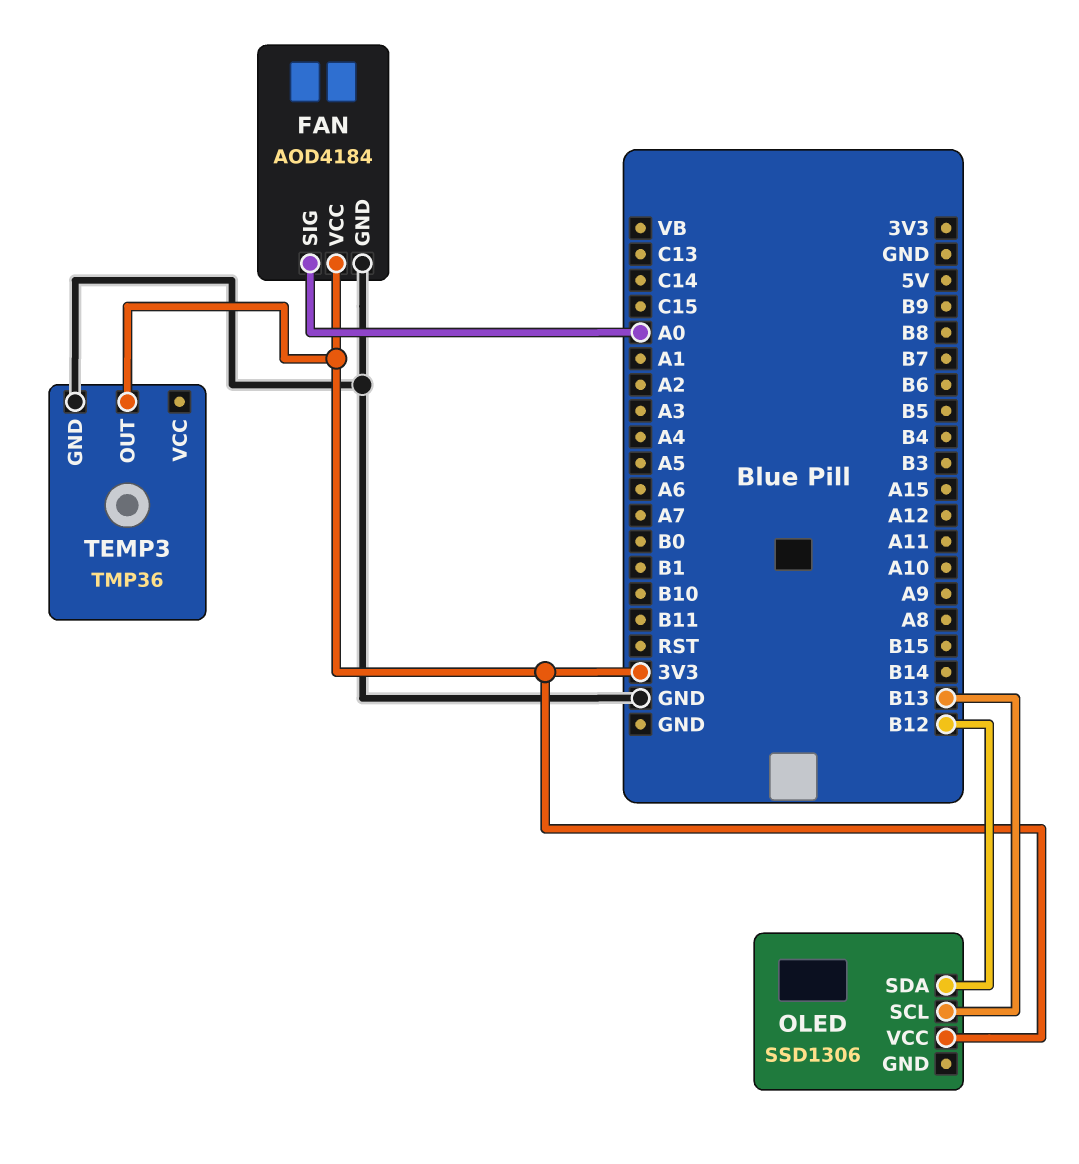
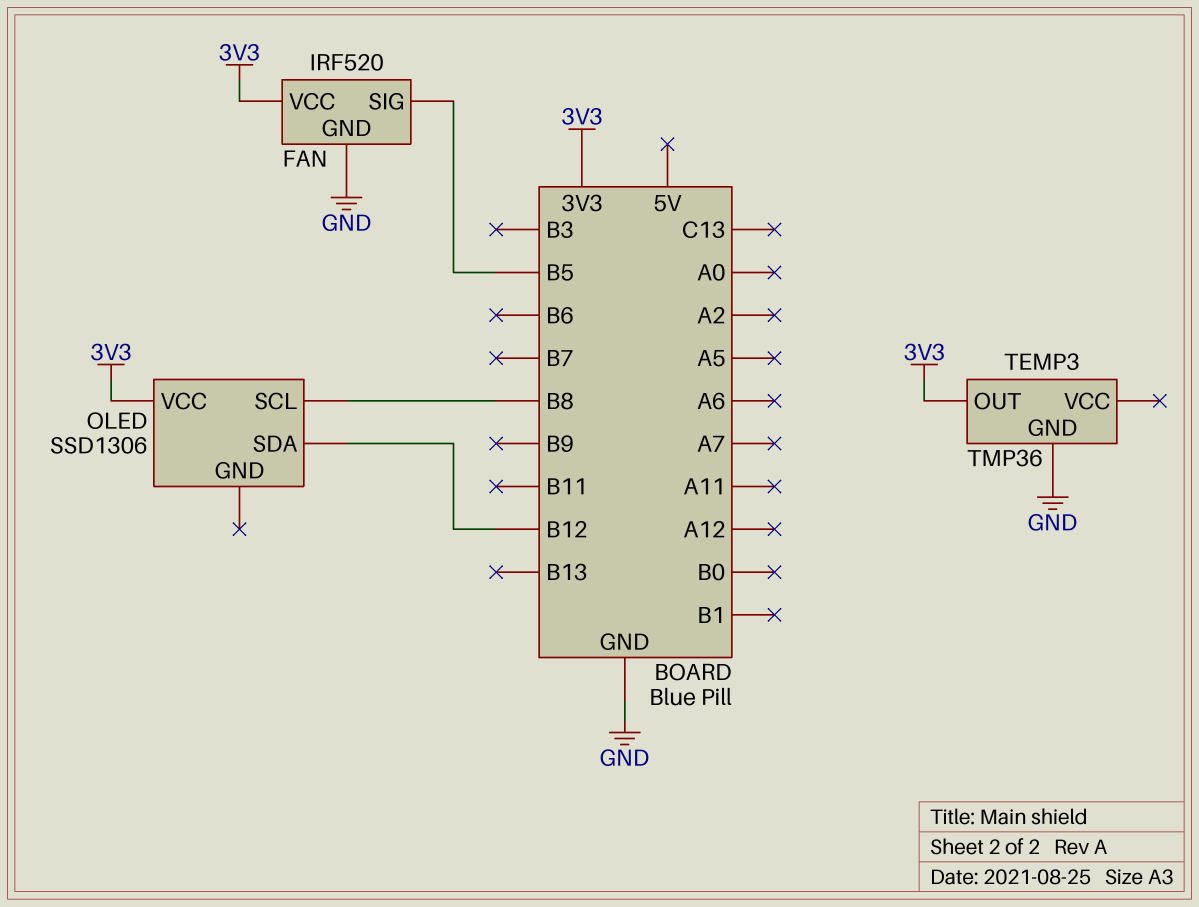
FAN: AOD4184 -> IRF520
FAN pin SIG: A0 -> B5
OLED pin SCL: B13 -> B8

